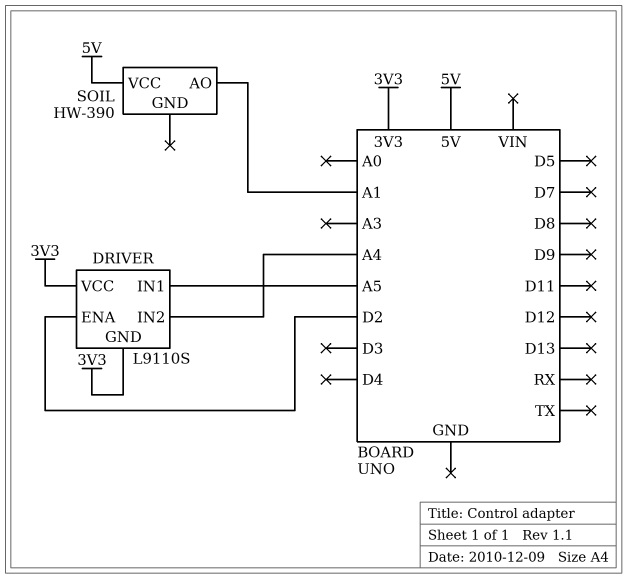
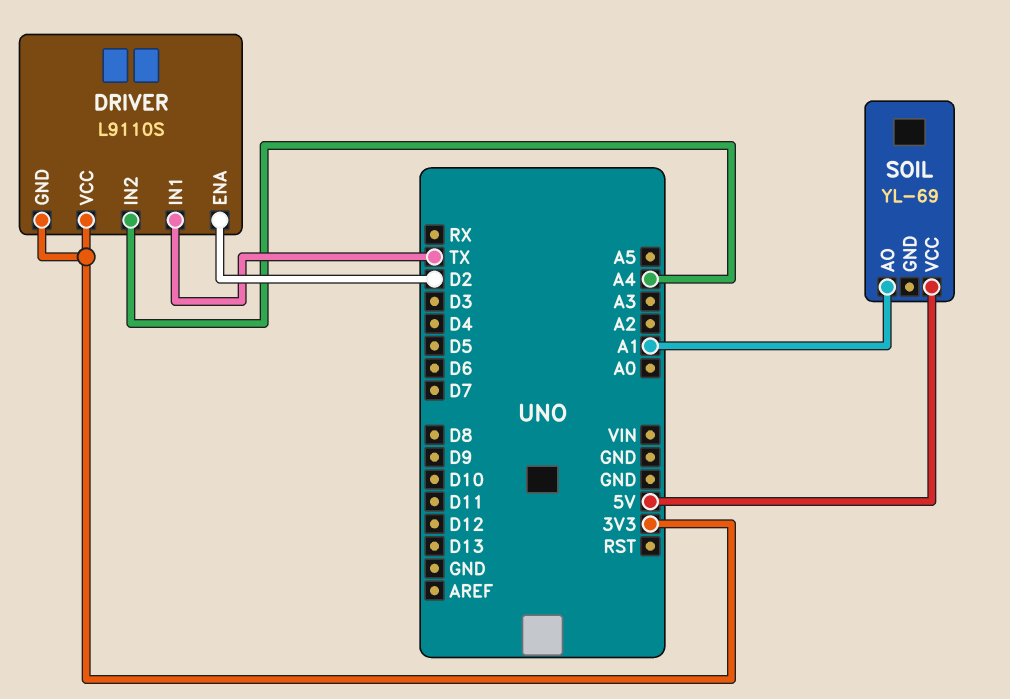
DRIVER pin IN1: A5 -> TX
SOIL: HW-390 -> YL-69

